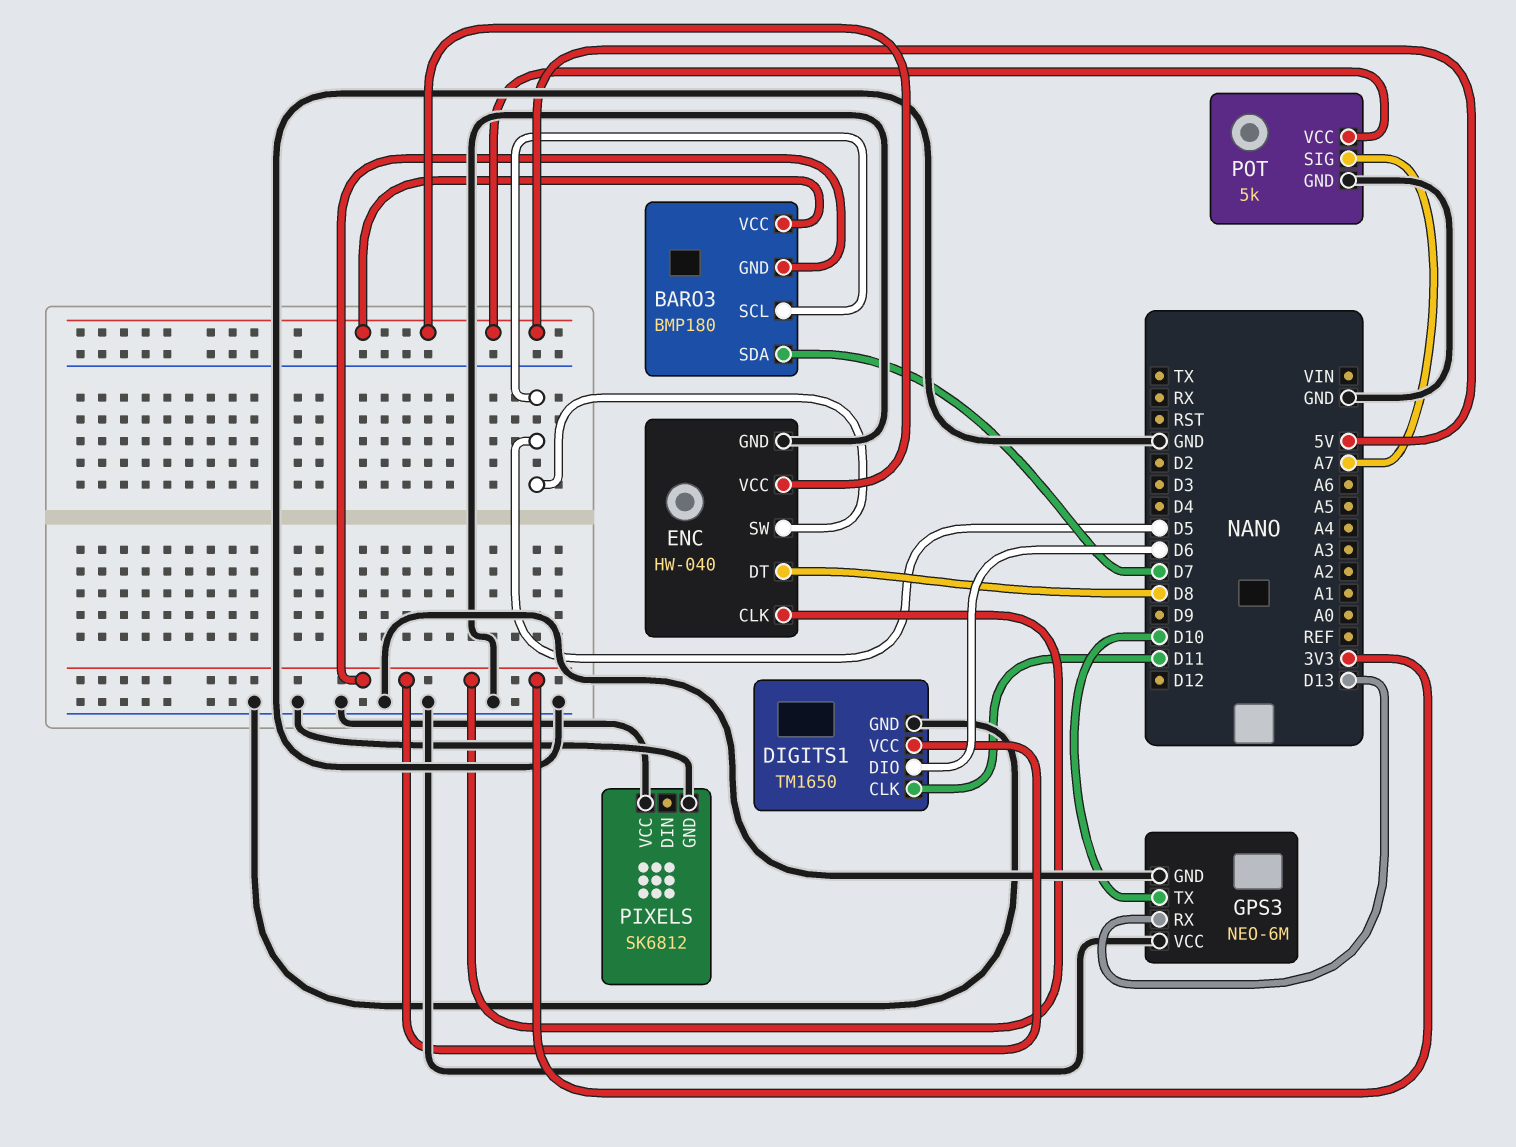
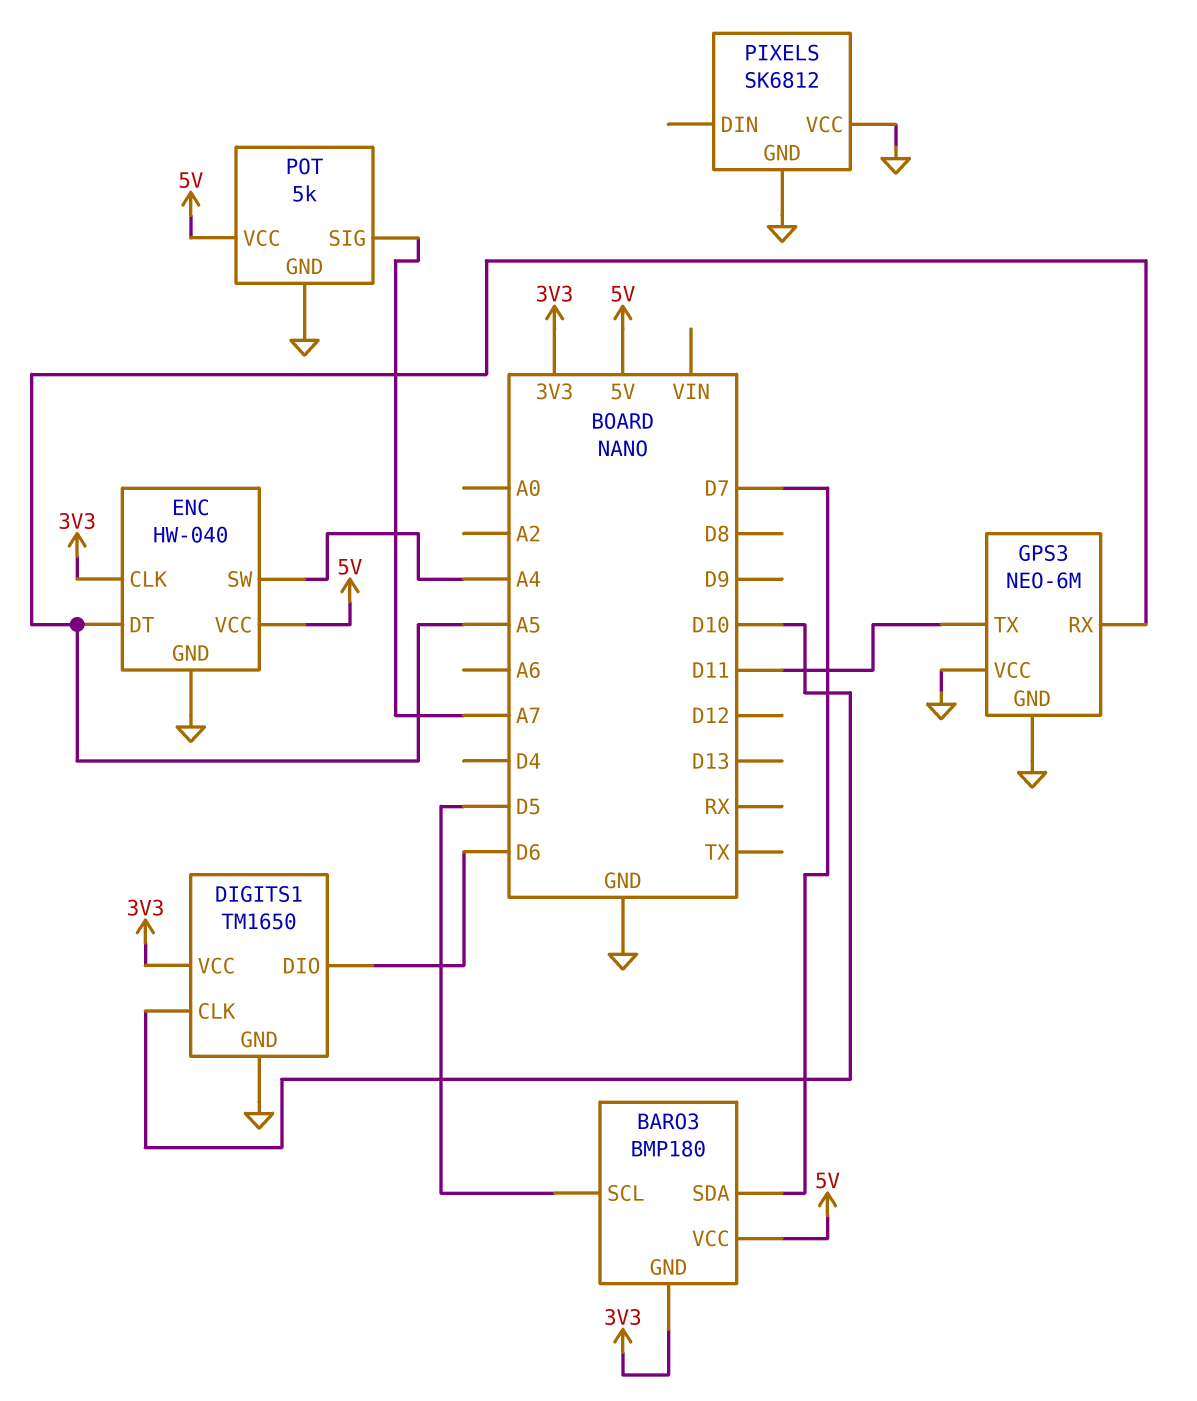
DIGITS1 pin CLK: D11 -> D10
ENC pin DT: D8 -> A5
ENC pin SW: D5 -> A4
GPS3 pin RX: D13 -> A5
GPS3 pin TX: D10 -> D11

